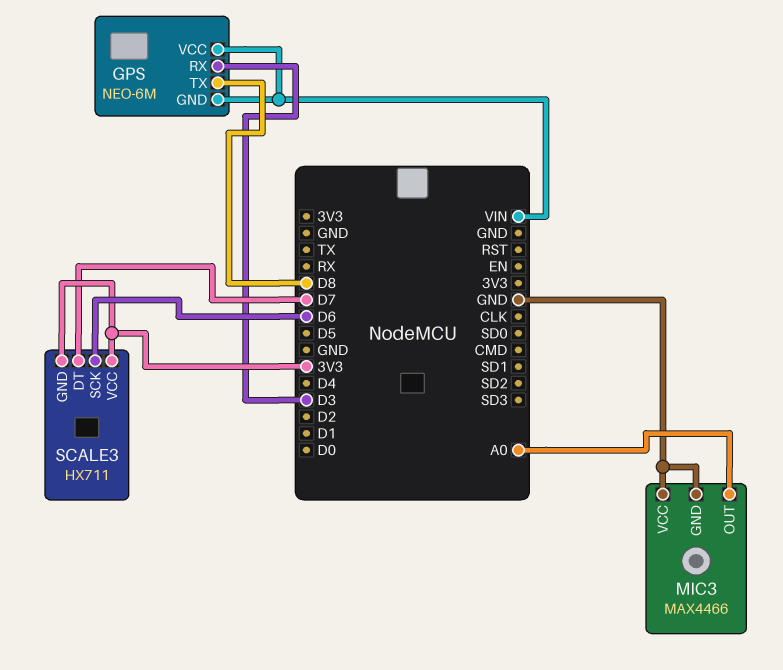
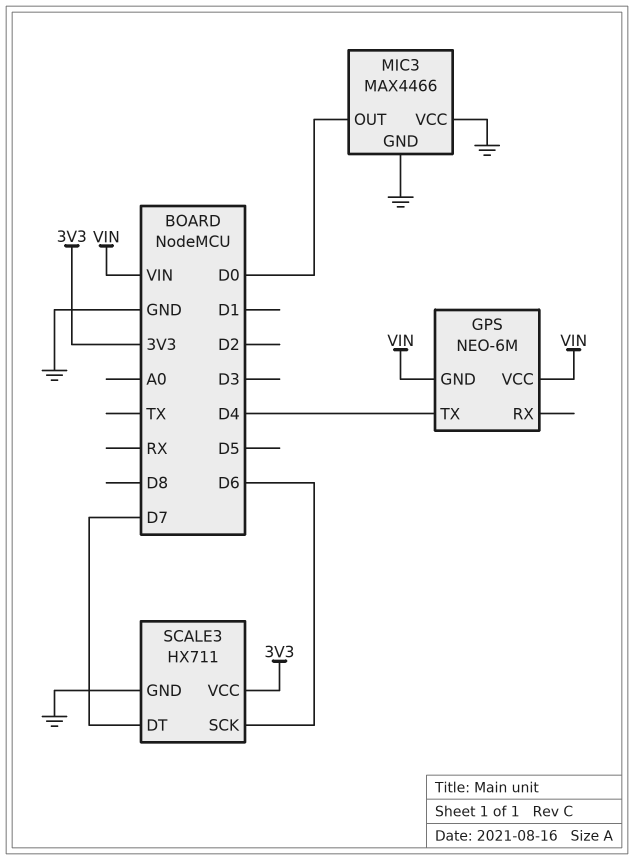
GPS pin RX: D3 -> none
GPS pin TX: D8 -> D4
MIC3 pin OUT: A0 -> D0
SCALE3 pin GND: 3V3 -> GND

